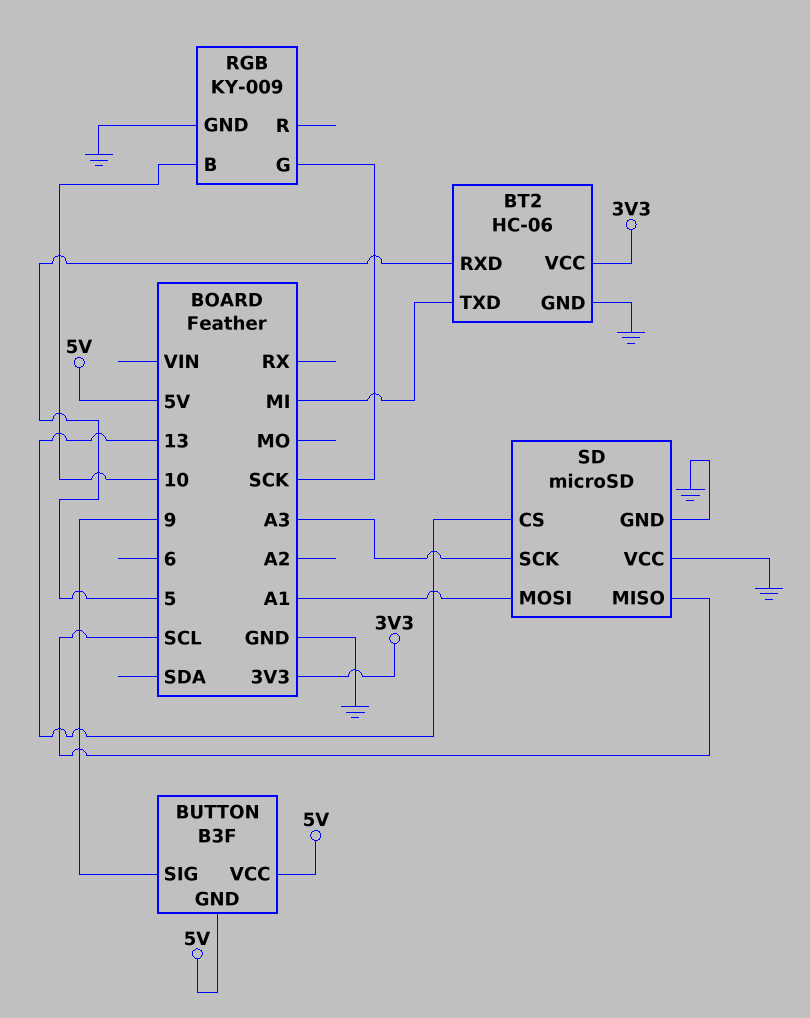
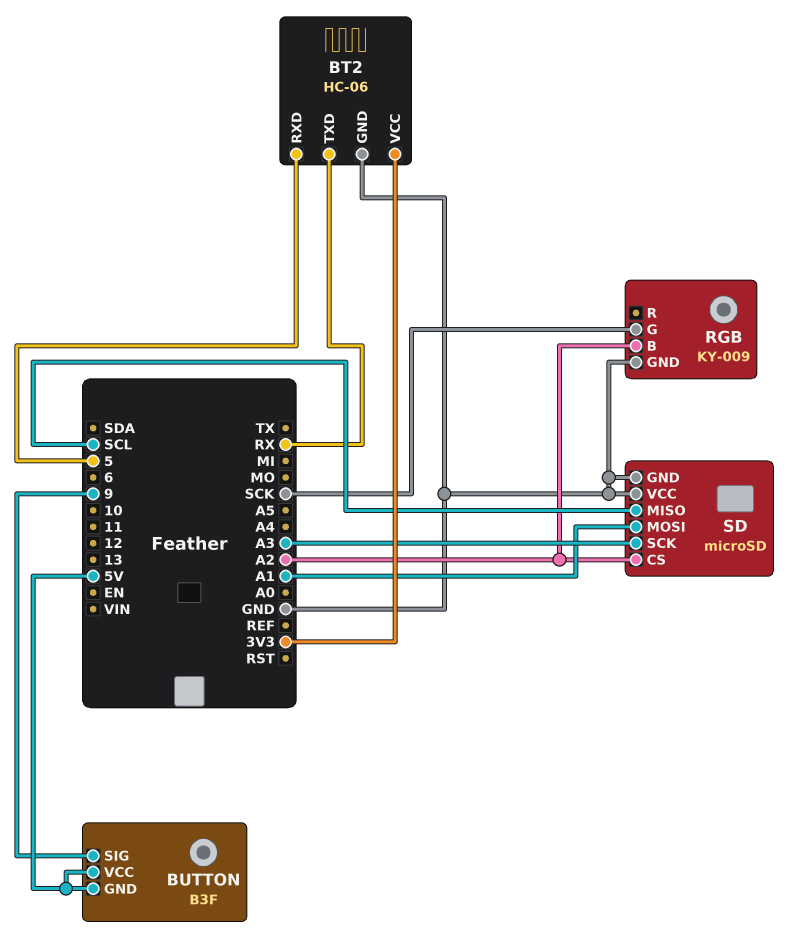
BT2 pin TXD: MI -> RX
RGB pin B: 10 -> A2
SD pin CS: 13 -> A2

